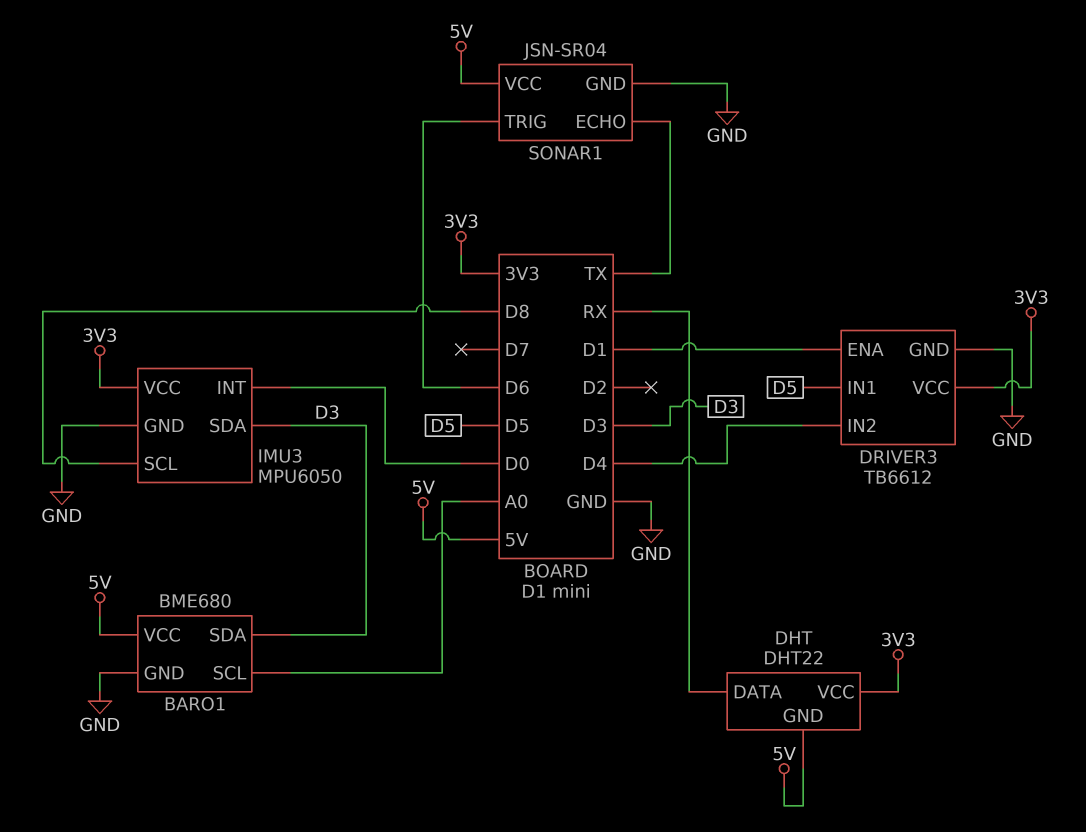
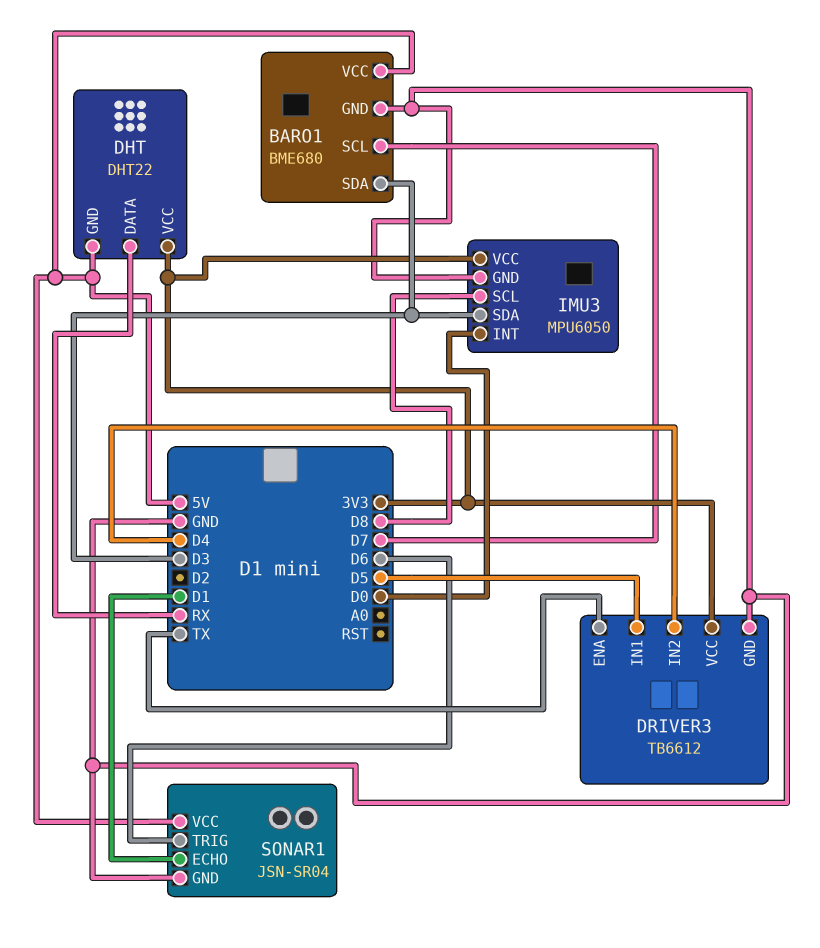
BARO1 pin SCL: A0 -> D7
DRIVER3 pin ENA: D1 -> TX
SONAR1 pin ECHO: TX -> D1

